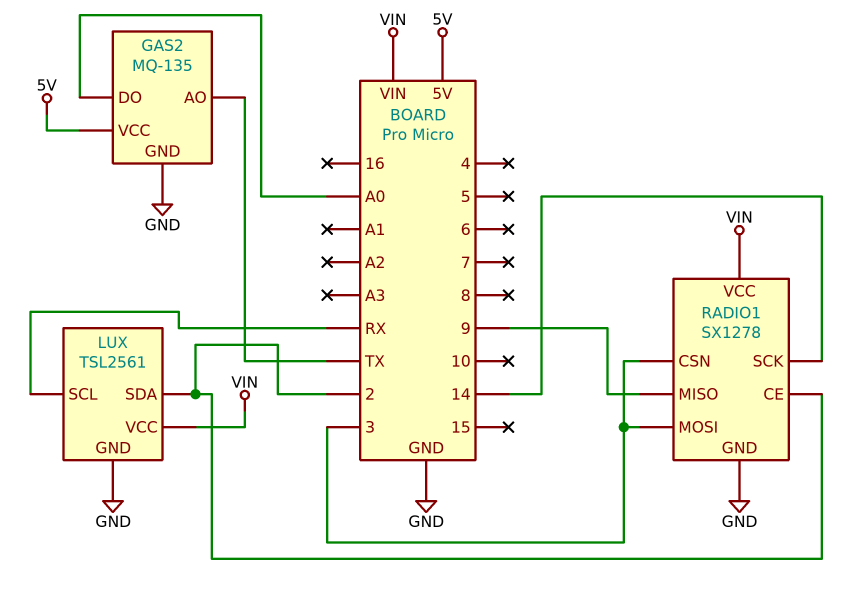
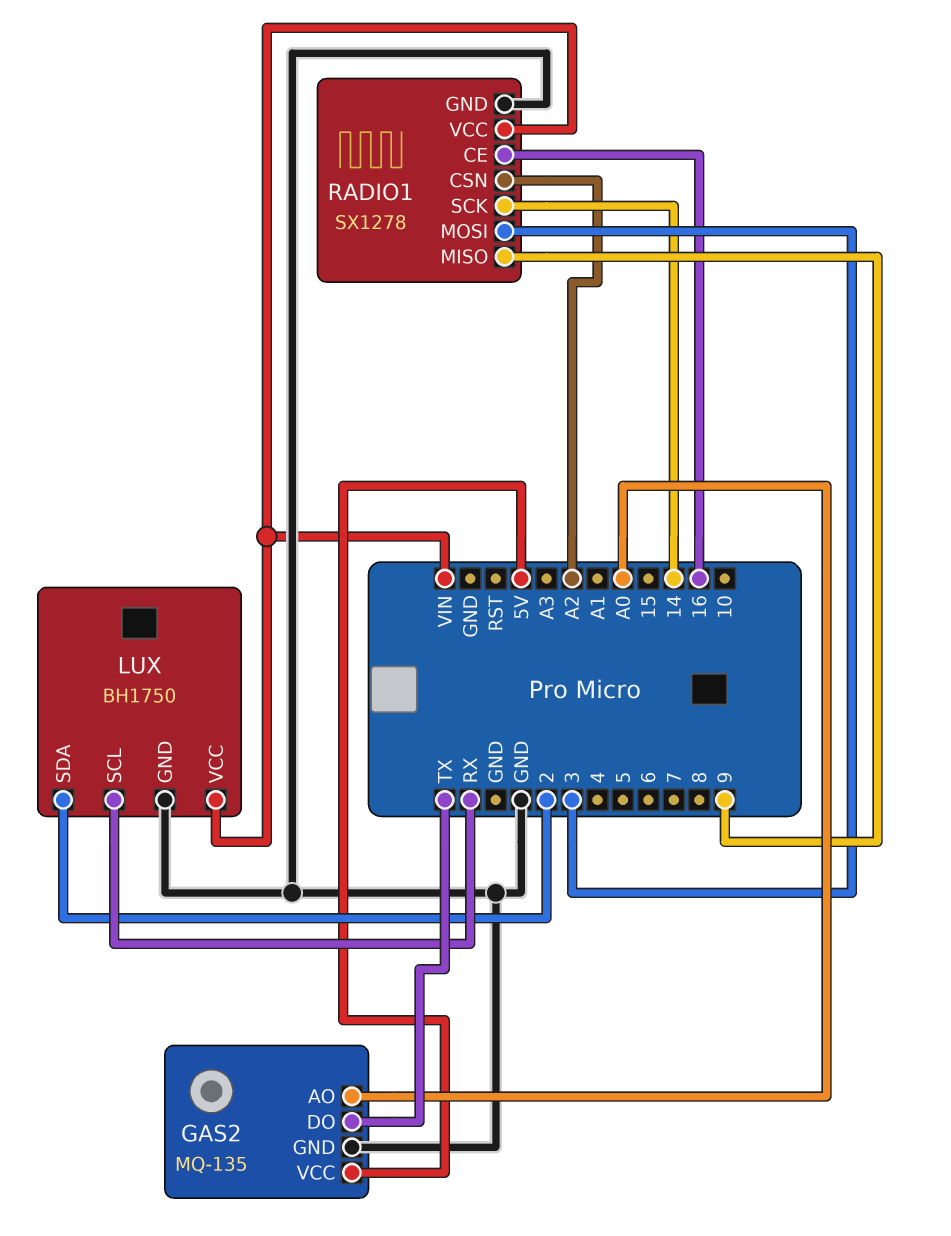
GAS2 pin AO: TX -> A0
GAS2 pin DO: A0 -> TX
LUX: TSL2561 -> BH1750
RADIO1 pin CE: 2 -> 16
RADIO1 pin CSN: 3 -> A2

